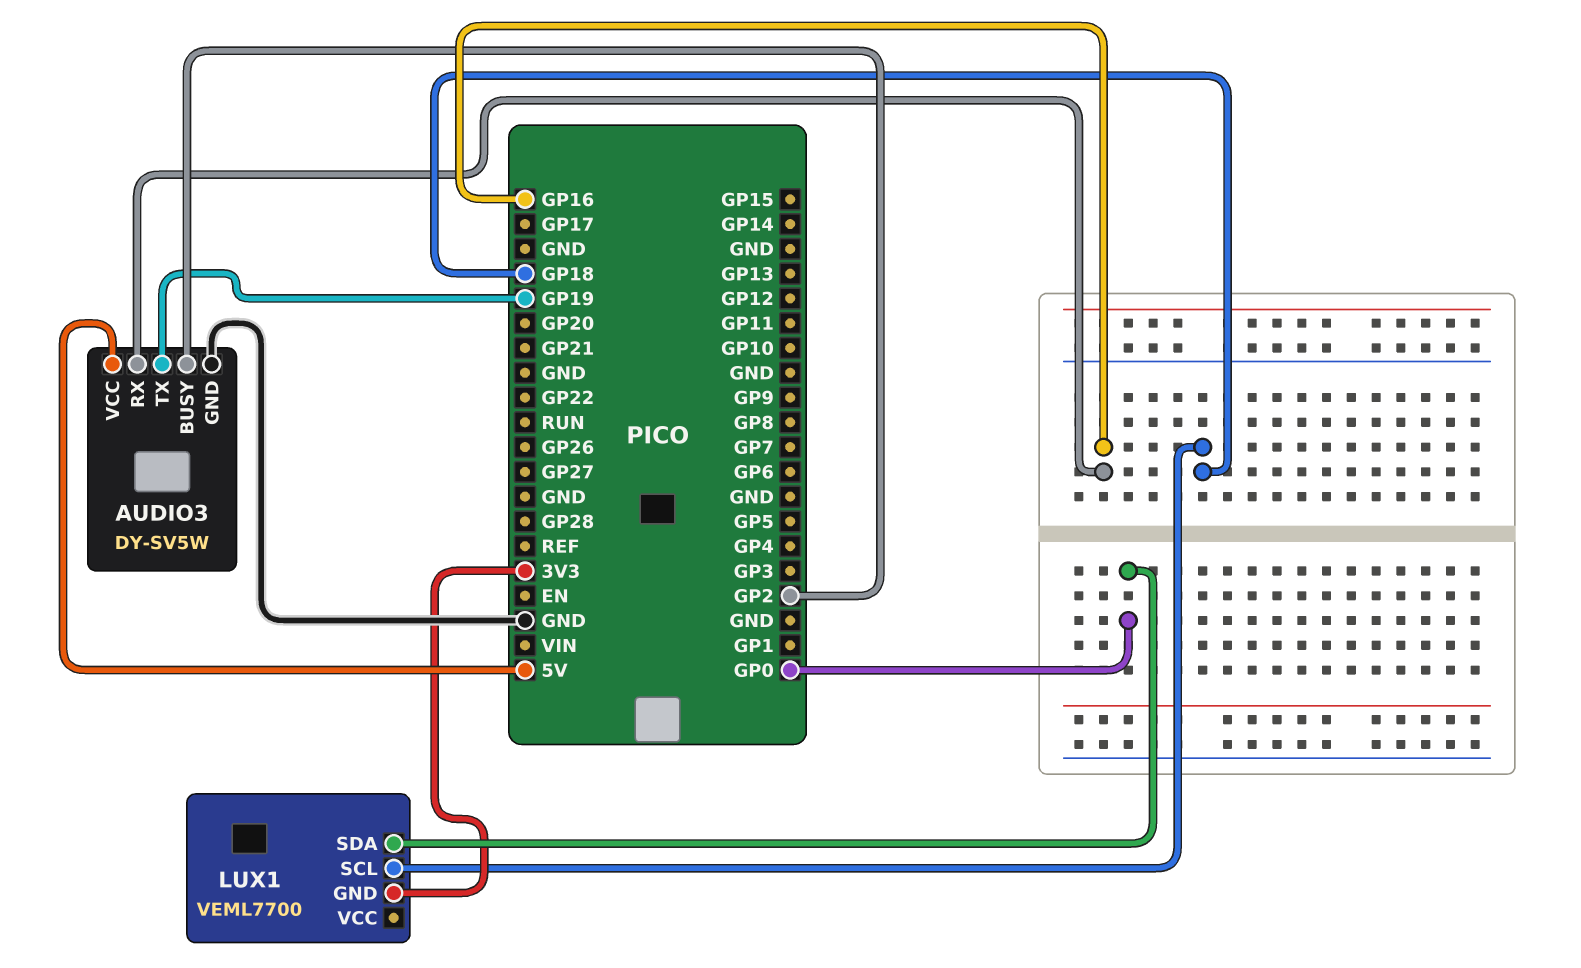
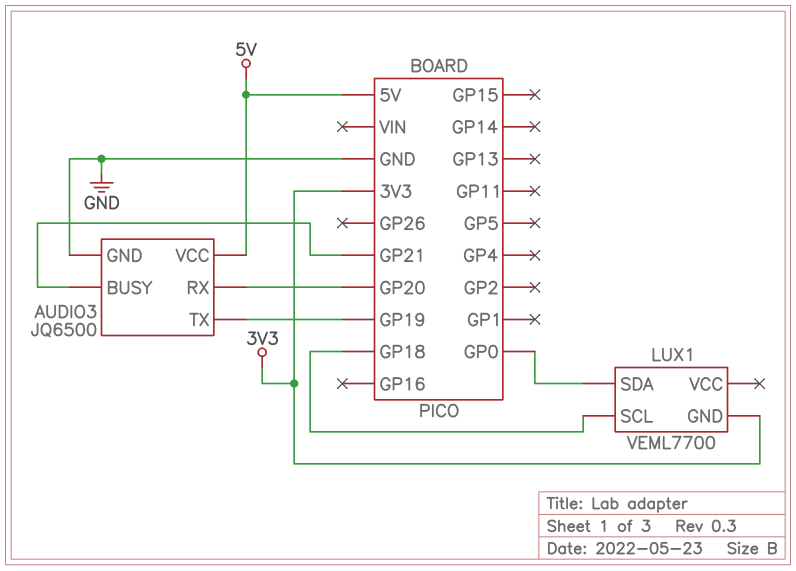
AUDIO3: DY-SV5W -> JQ6500
AUDIO3 pin BUSY: GP2 -> GP21
AUDIO3 pin RX: GP16 -> GP20

